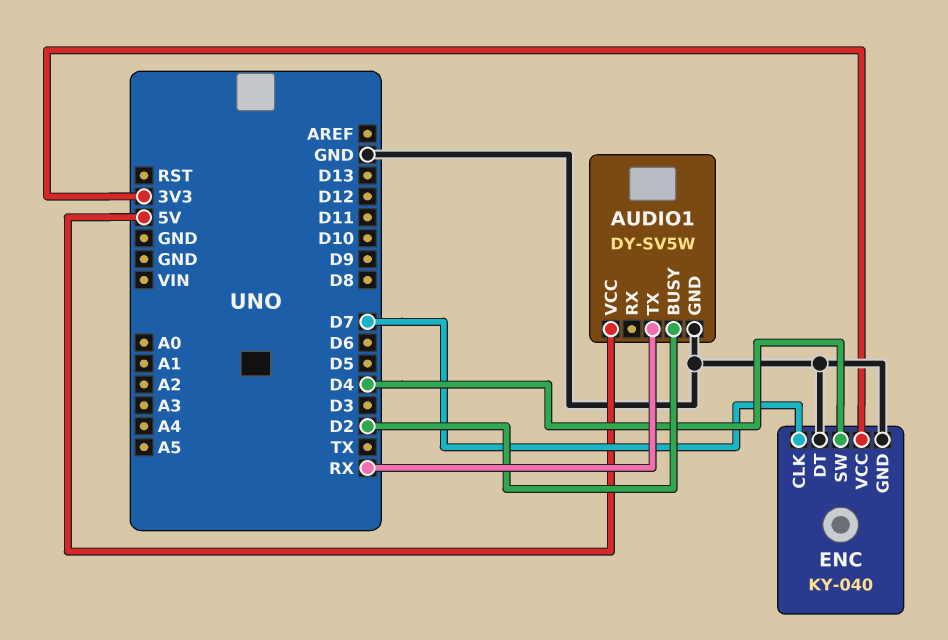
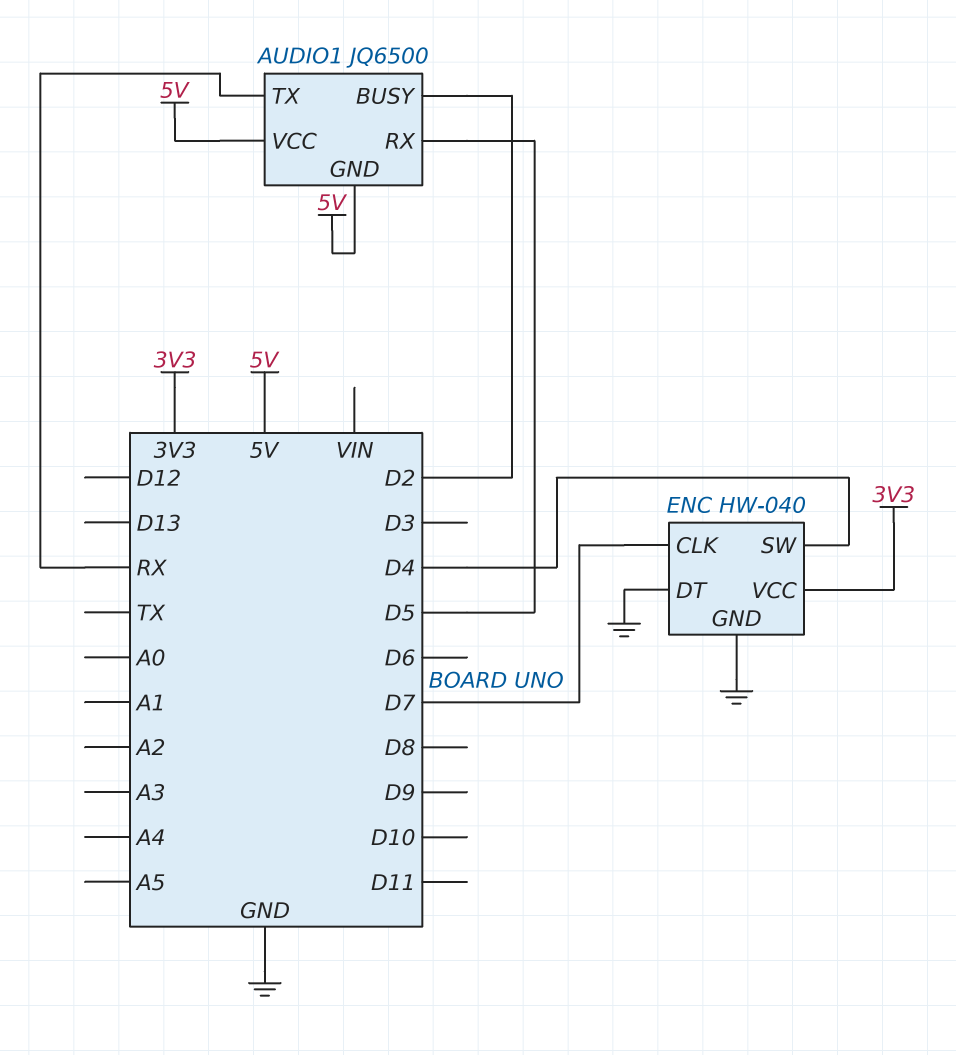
AUDIO1: DY-SV5W -> JQ6500
AUDIO1 pin GND: GND -> 5V
AUDIO1 pin RX: none -> D5
ENC: KY-040 -> HW-040

